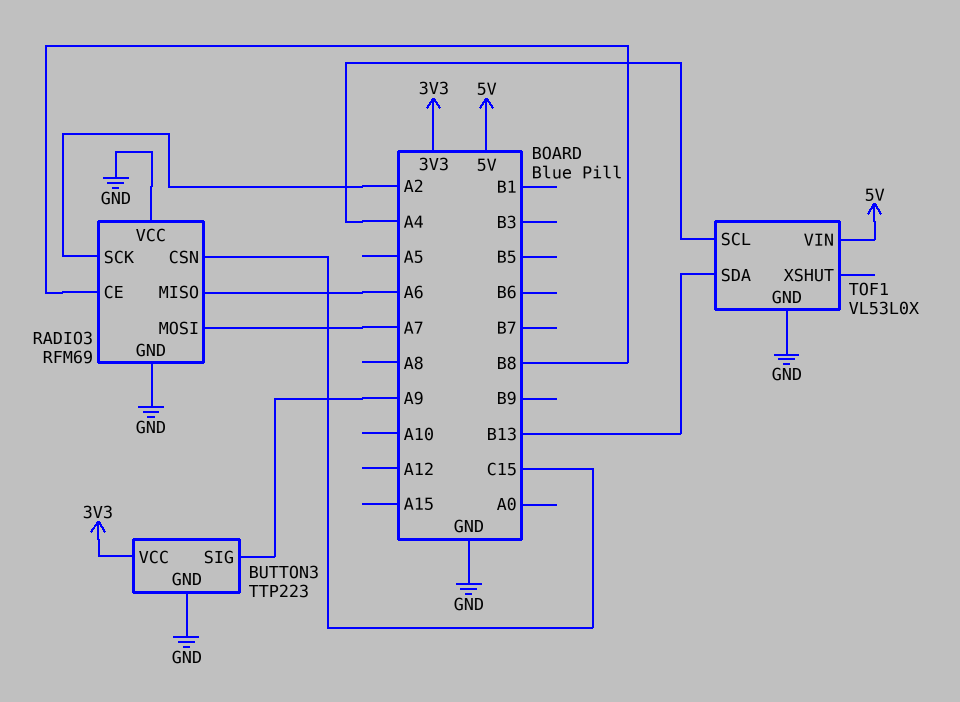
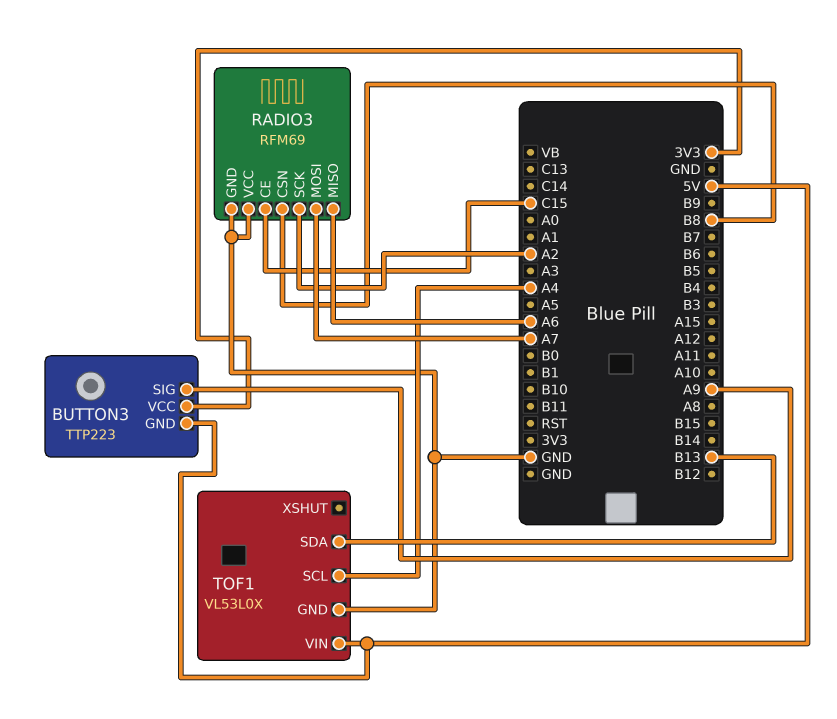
BUTTON3 pin GND: GND -> 5V
RADIO3 pin CE: B8 -> C15
RADIO3 pin CSN: C15 -> B8

